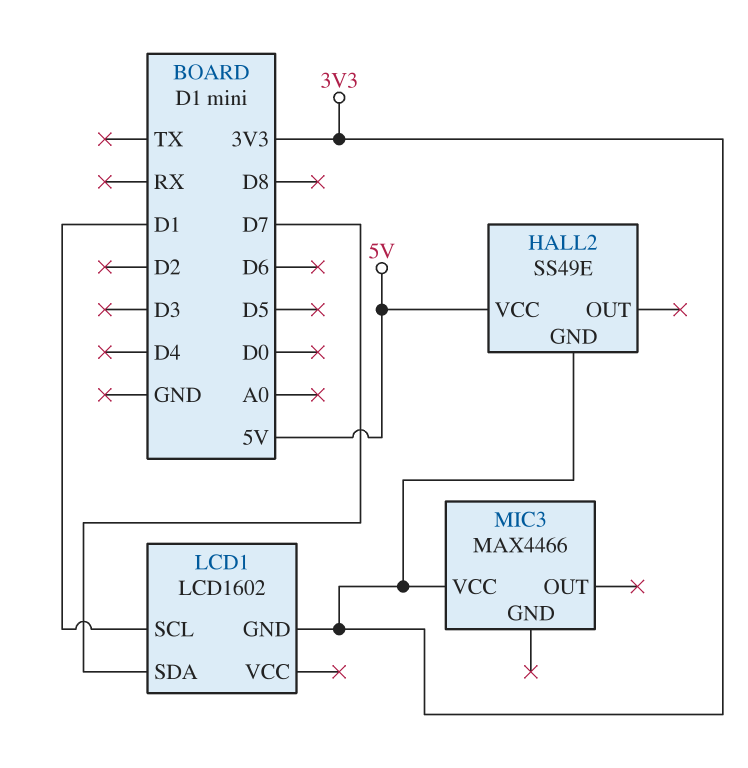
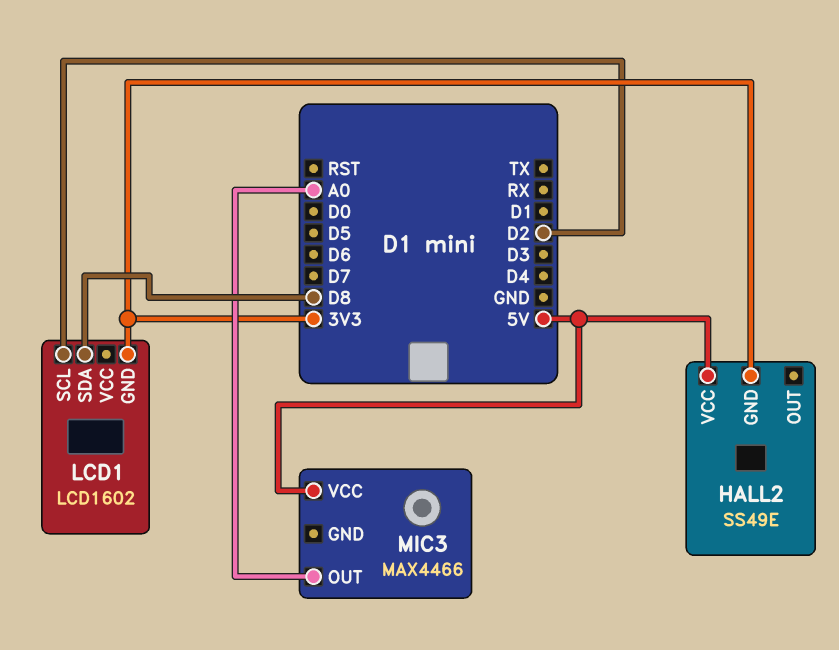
LCD1 pin SCL: D1 -> D2
LCD1 pin SDA: D7 -> D8
MIC3 pin OUT: none -> A0
MIC3 pin VCC: 3V3 -> 5V

